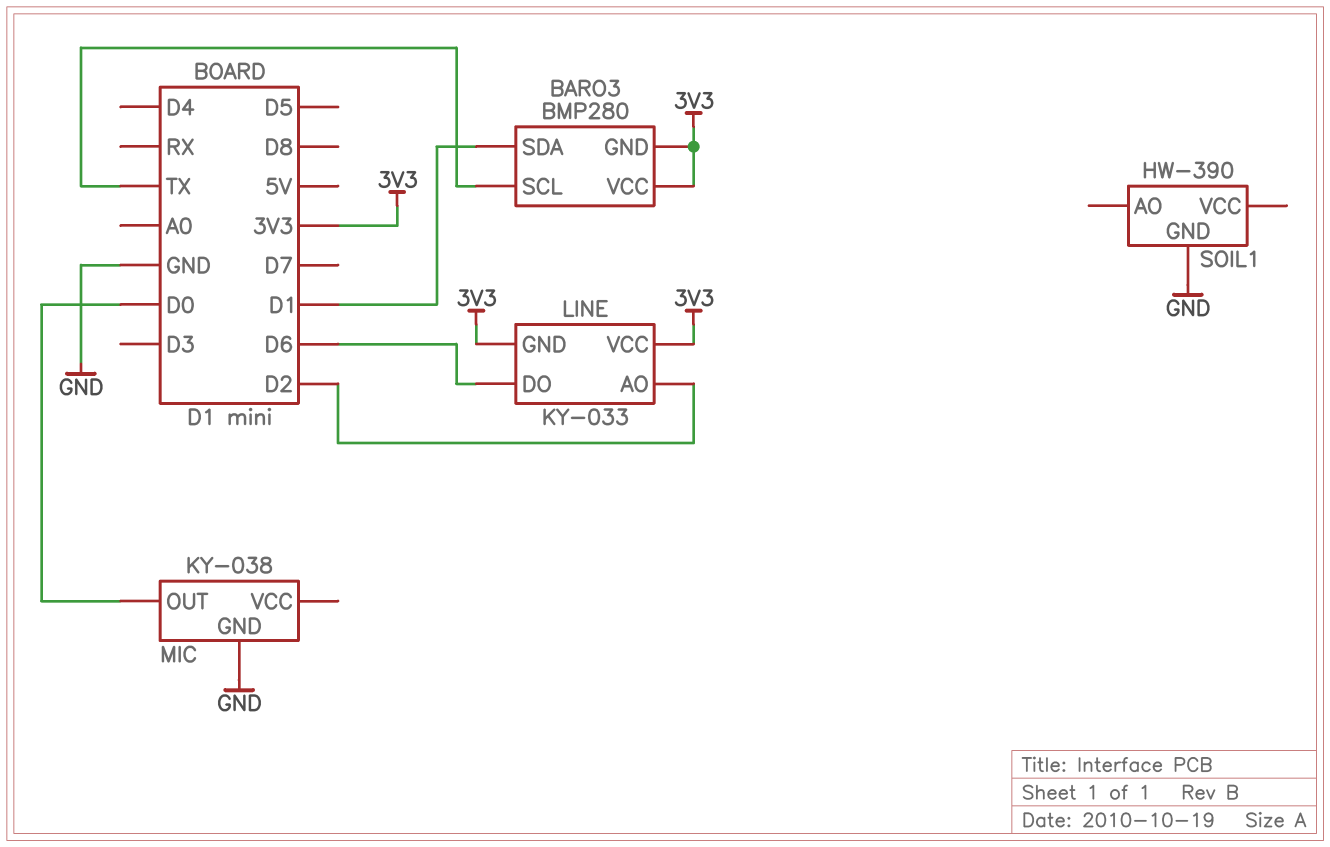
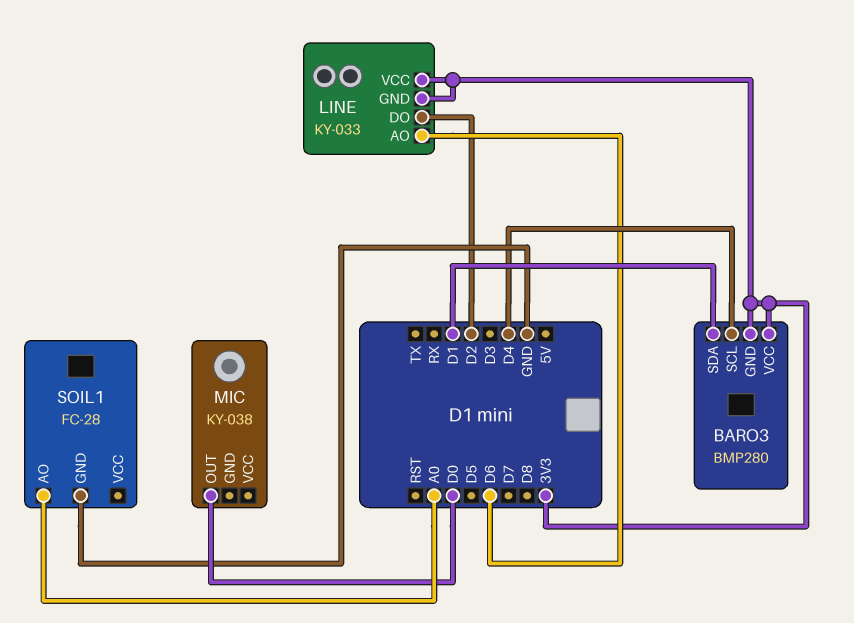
BARO3 pin SCL: TX -> D4
LINE pin AO: D2 -> D6
LINE pin DO: D6 -> D2
MIC pin GND: GND -> none
SOIL1: HW-390 -> FC-28
SOIL1 pin AO: none -> A0

